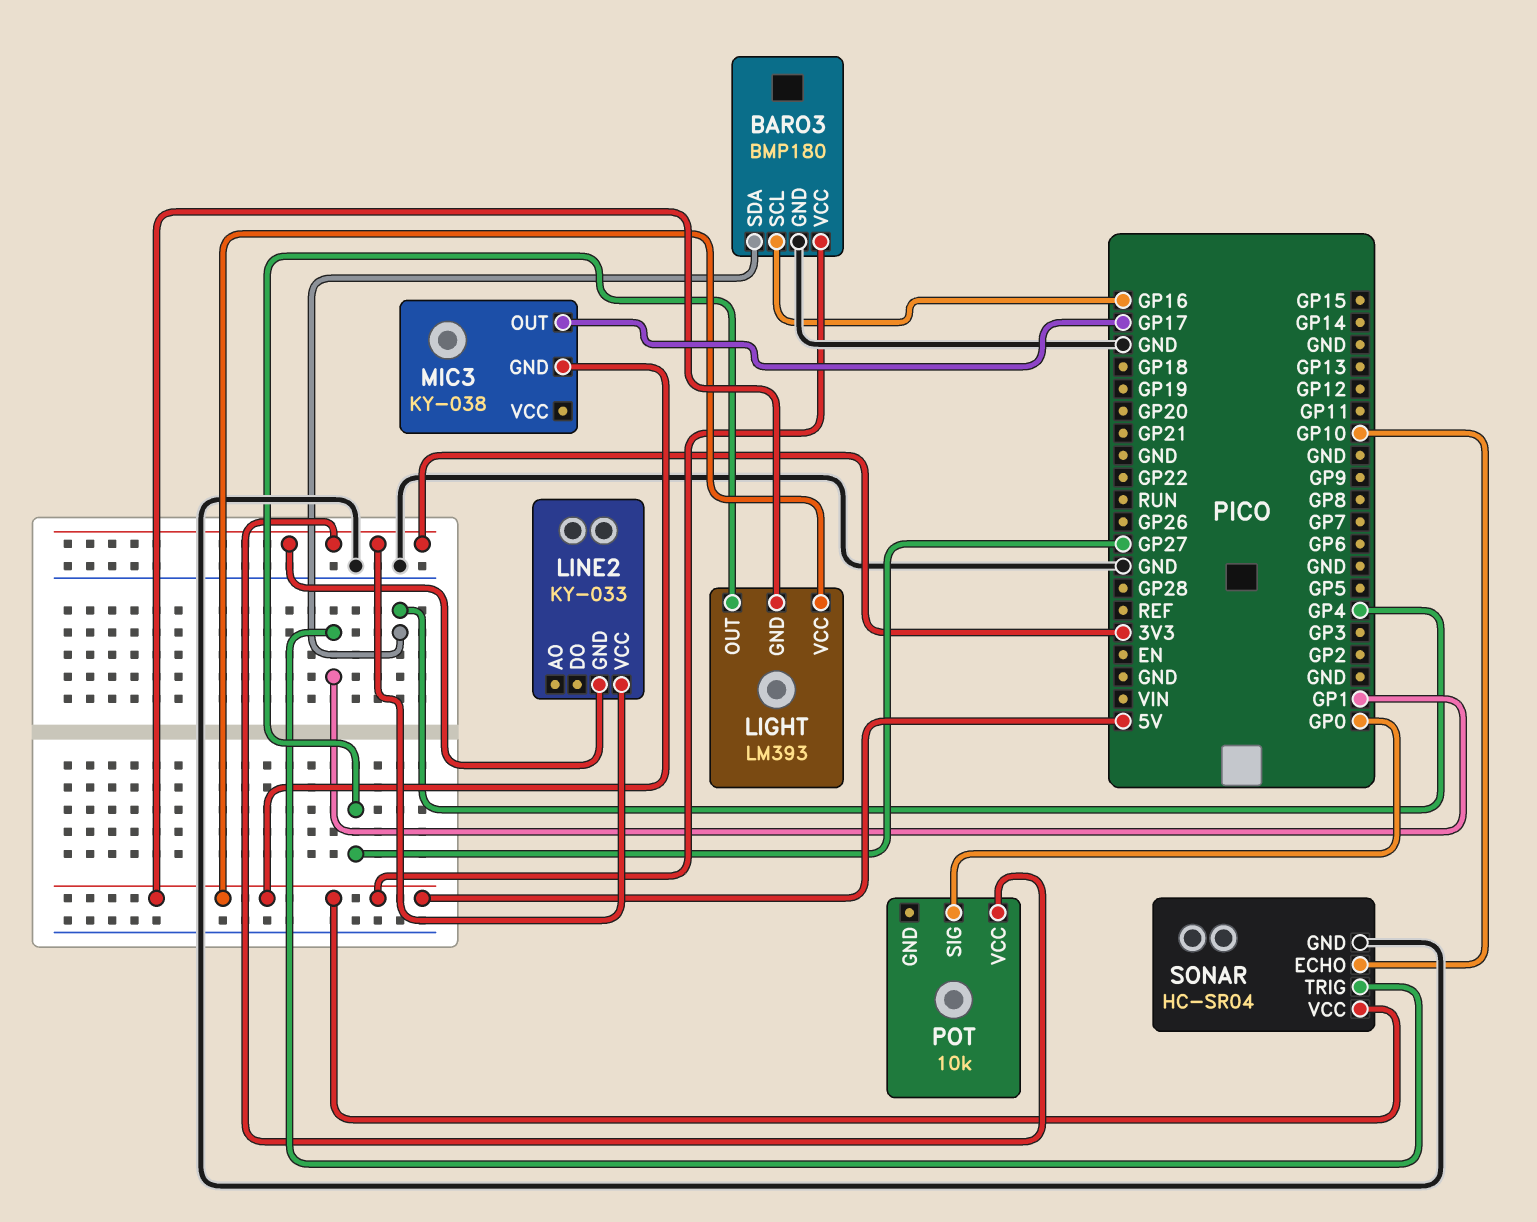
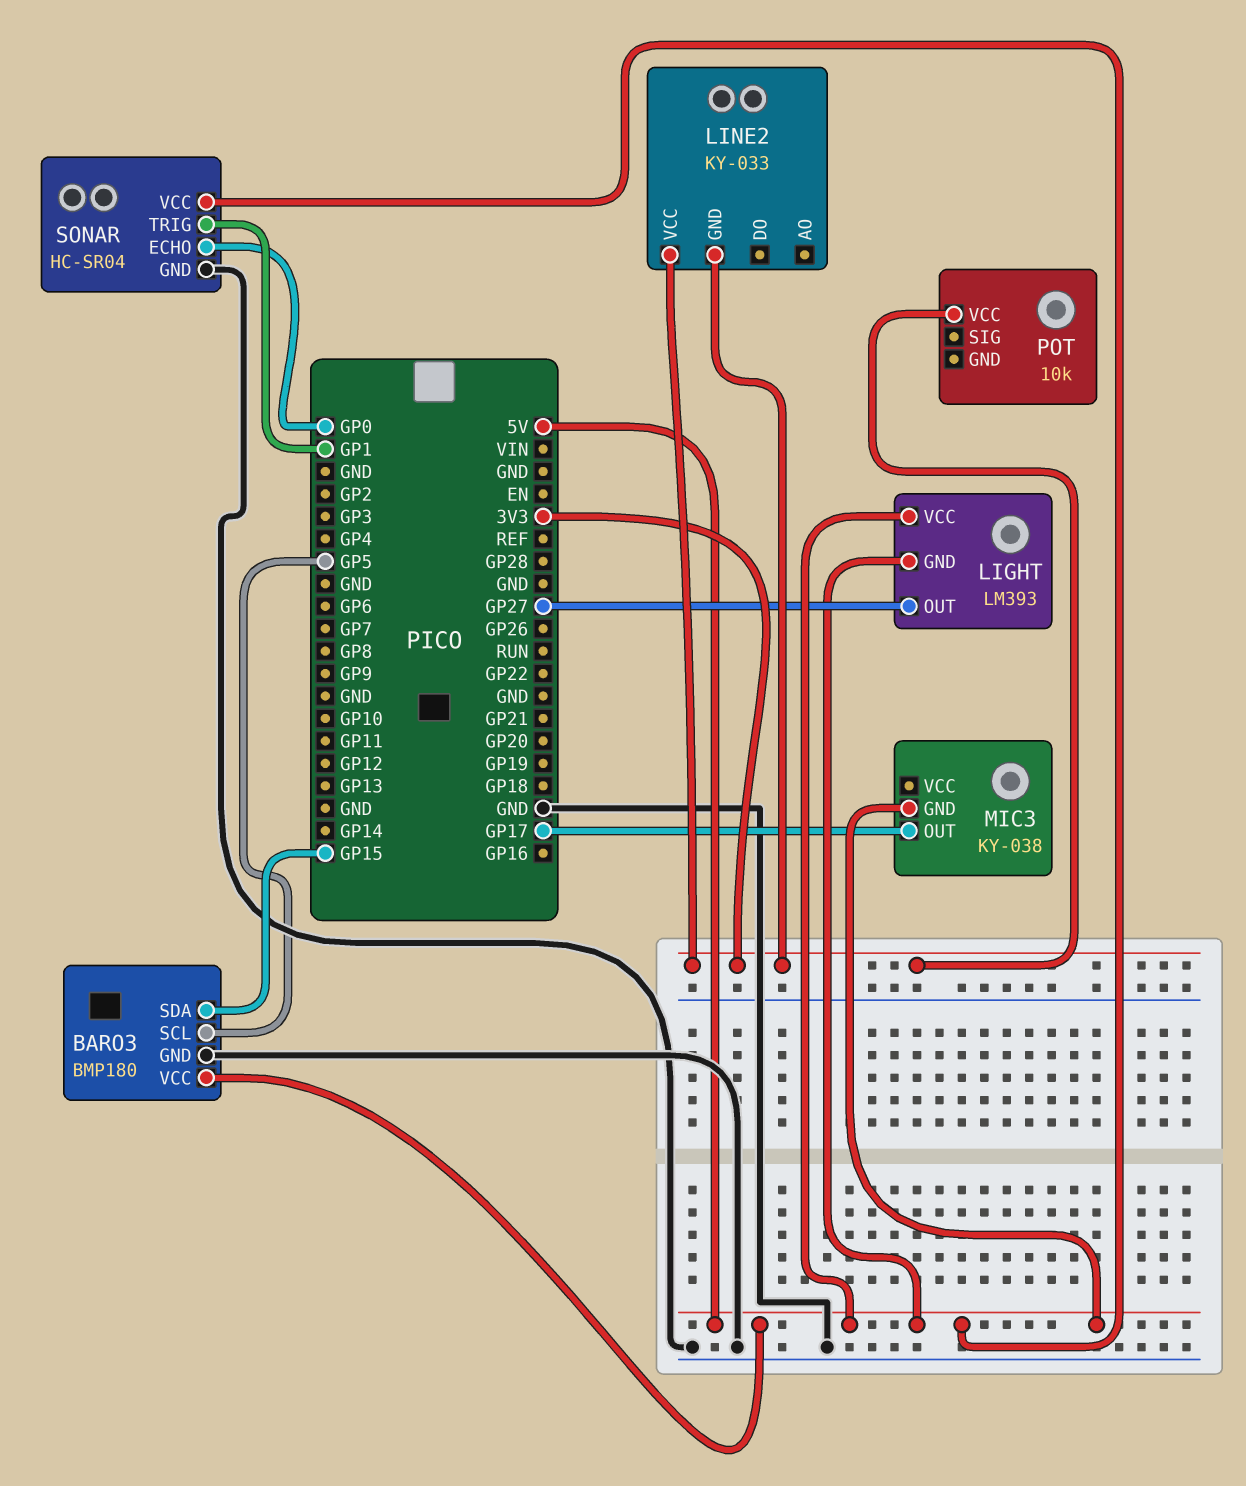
BARO3 pin SCL: GP16 -> GP5
BARO3 pin SDA: GP4 -> GP15
POT pin SIG: GP0 -> none
SONAR pin ECHO: GP10 -> GP0

